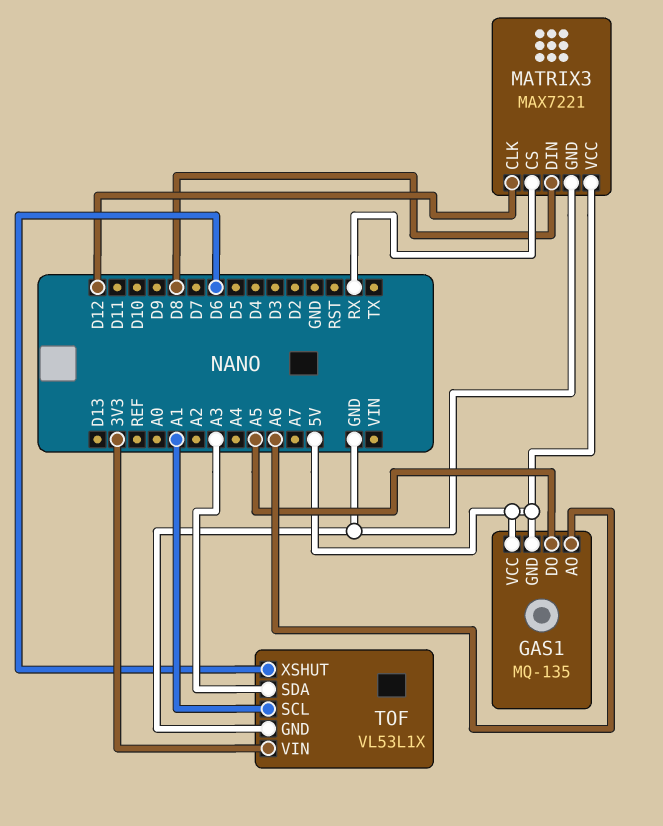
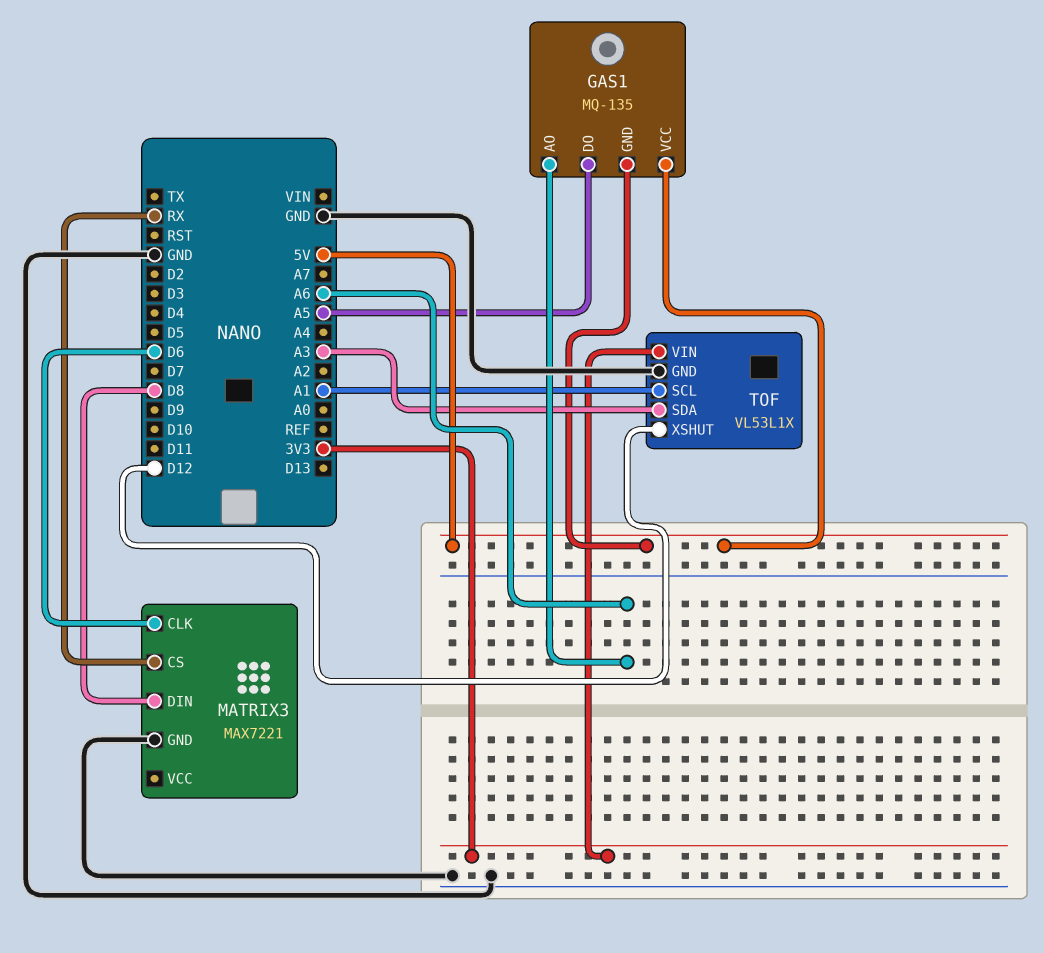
MATRIX3 pin CLK: D12 -> D6
MATRIX3 pin VCC: 5V -> none
TOF pin XSHUT: D6 -> D12

